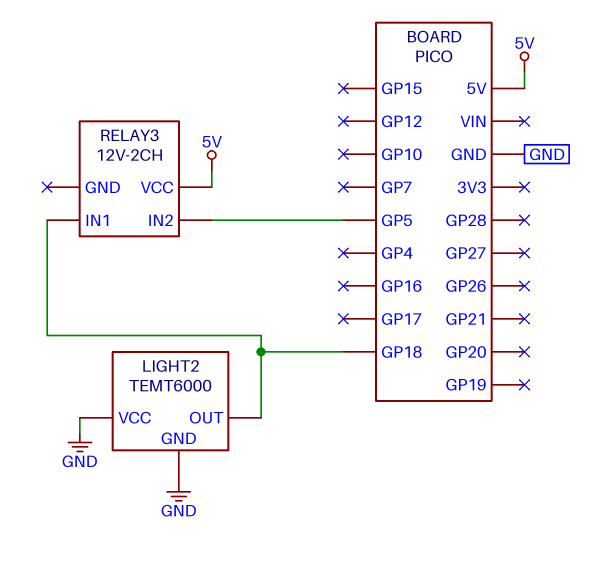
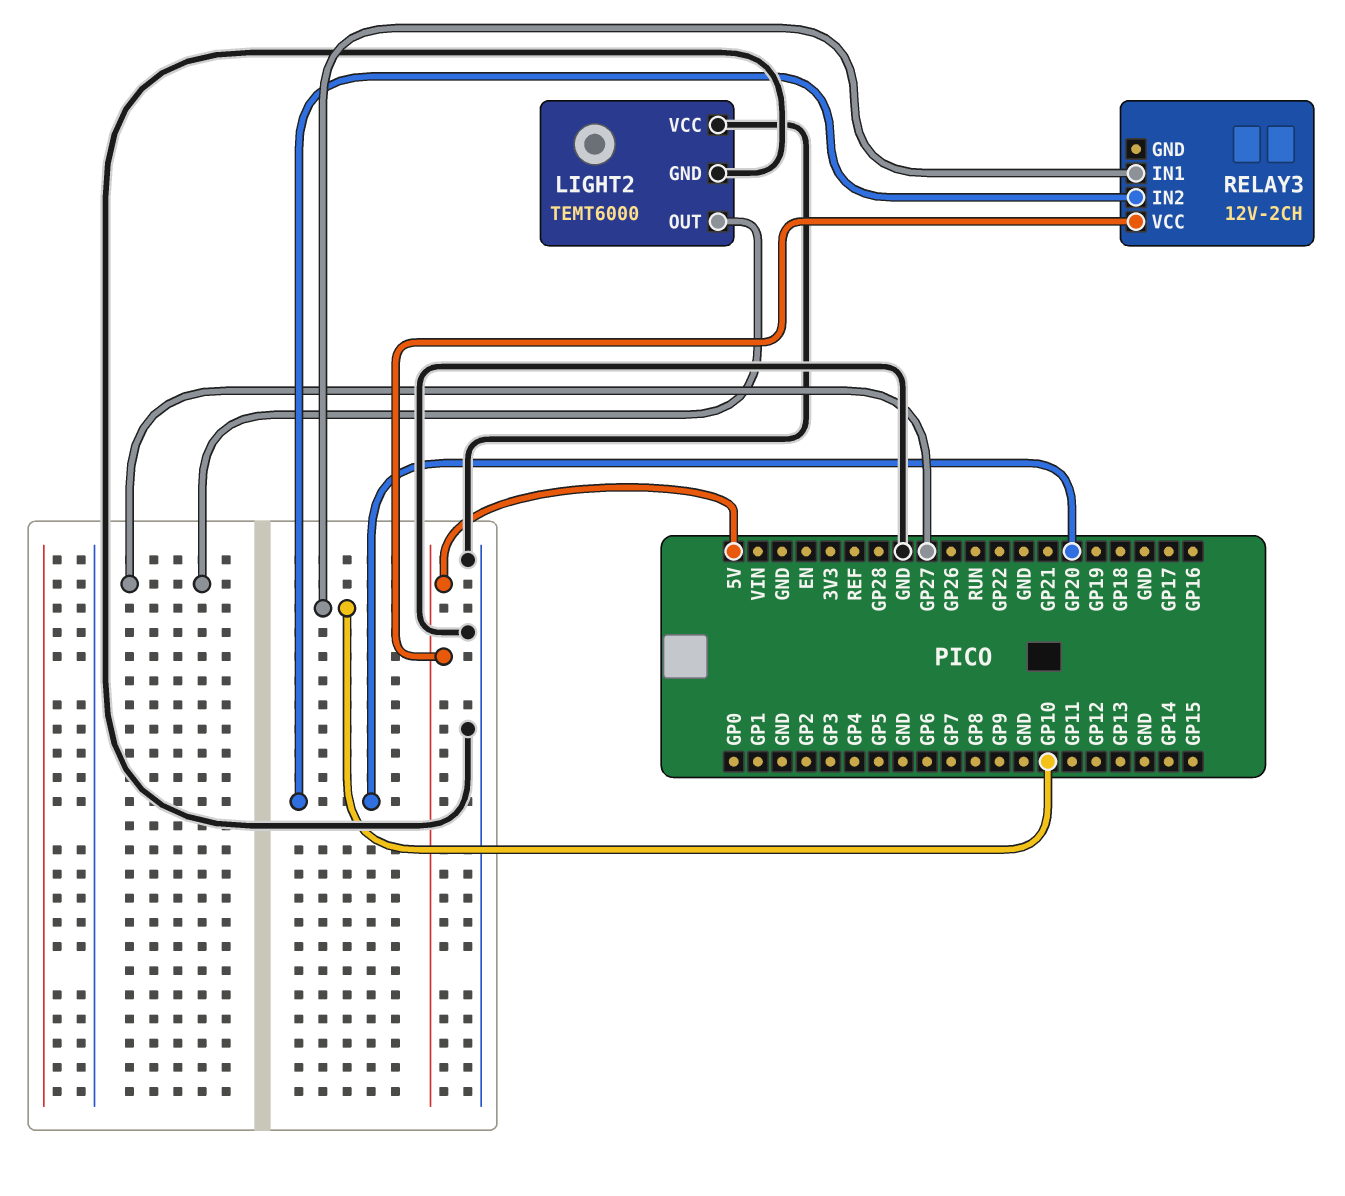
LIGHT2 pin OUT: GP18 -> GP27
RELAY3 pin IN1: GP18 -> GP10
RELAY3 pin IN2: GP5 -> GP20

